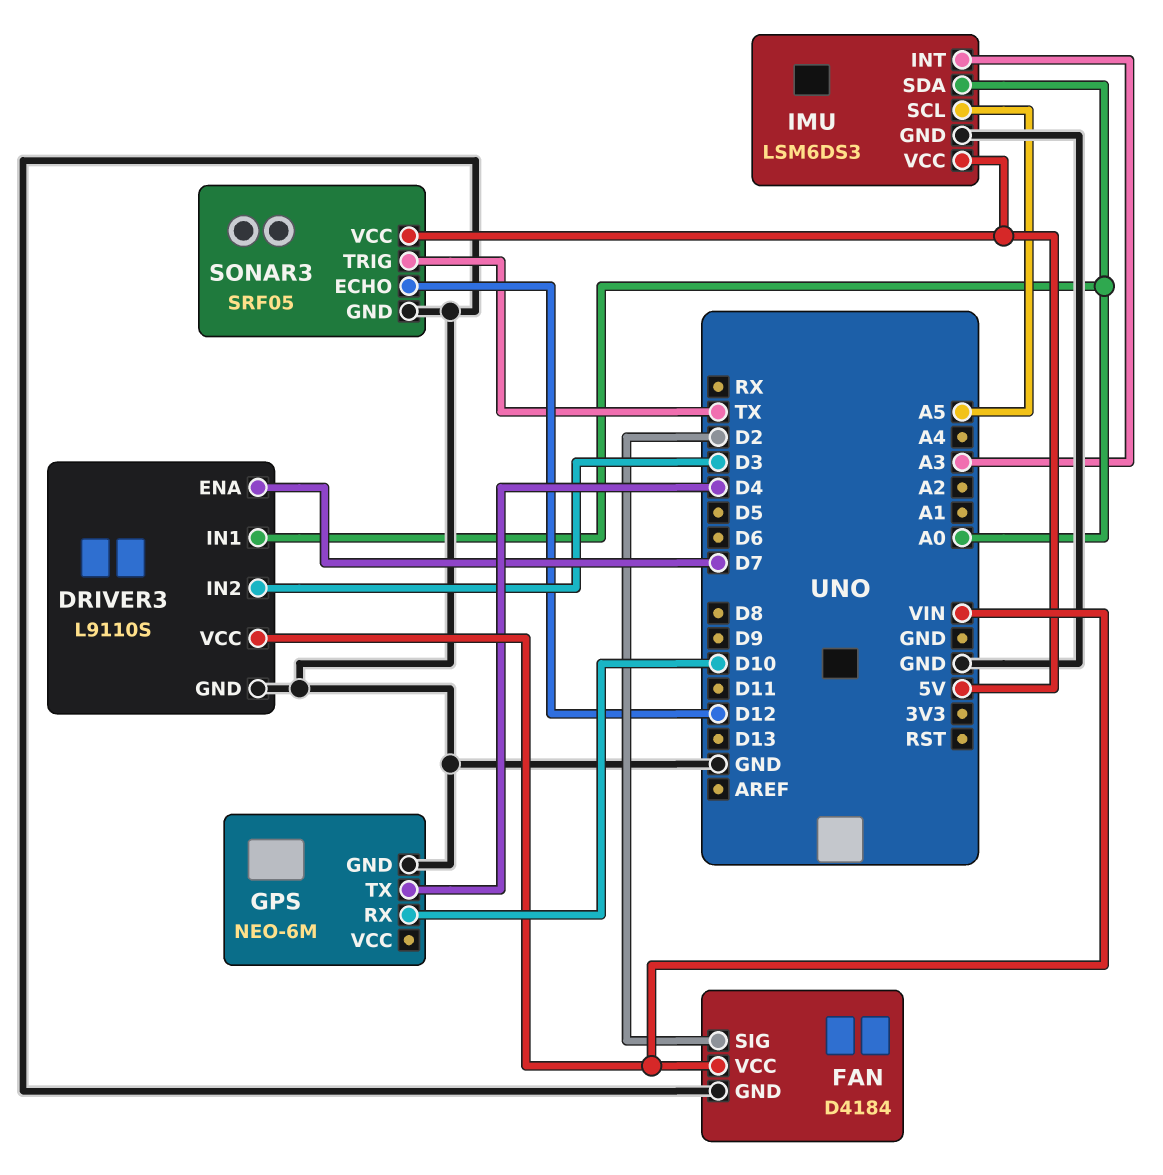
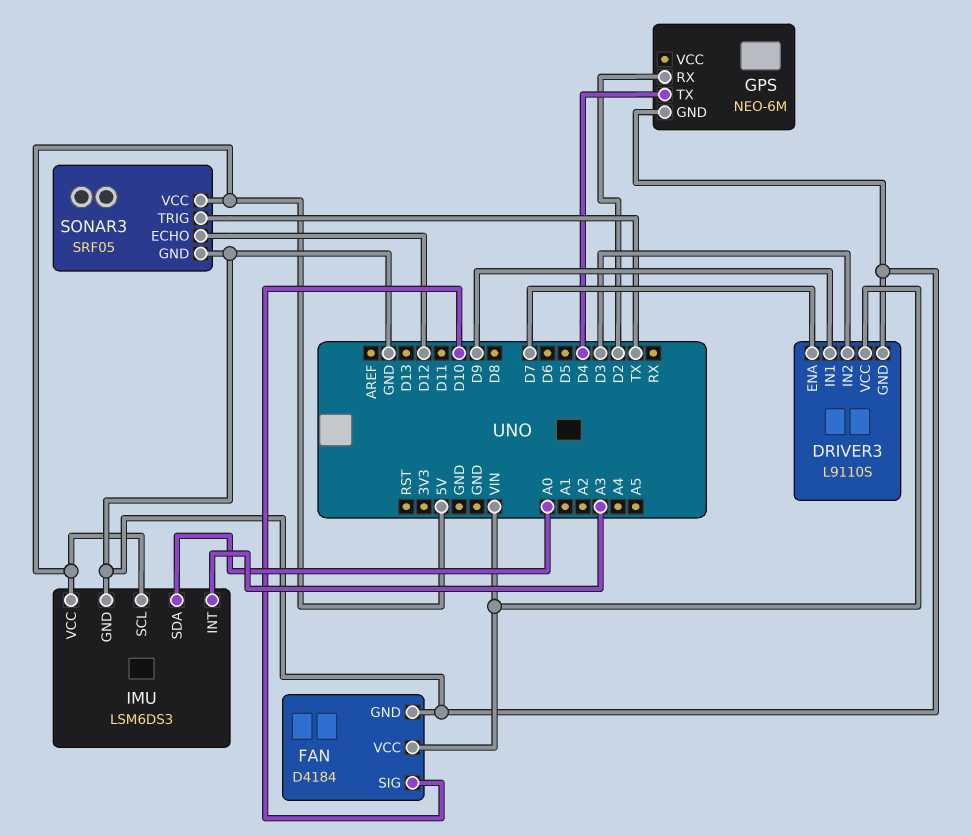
DRIVER3 pin IN1: A0 -> D9
FAN pin SIG: D2 -> D10
GPS pin RX: D10 -> D2
IMU pin SCL: A5 -> 5V

